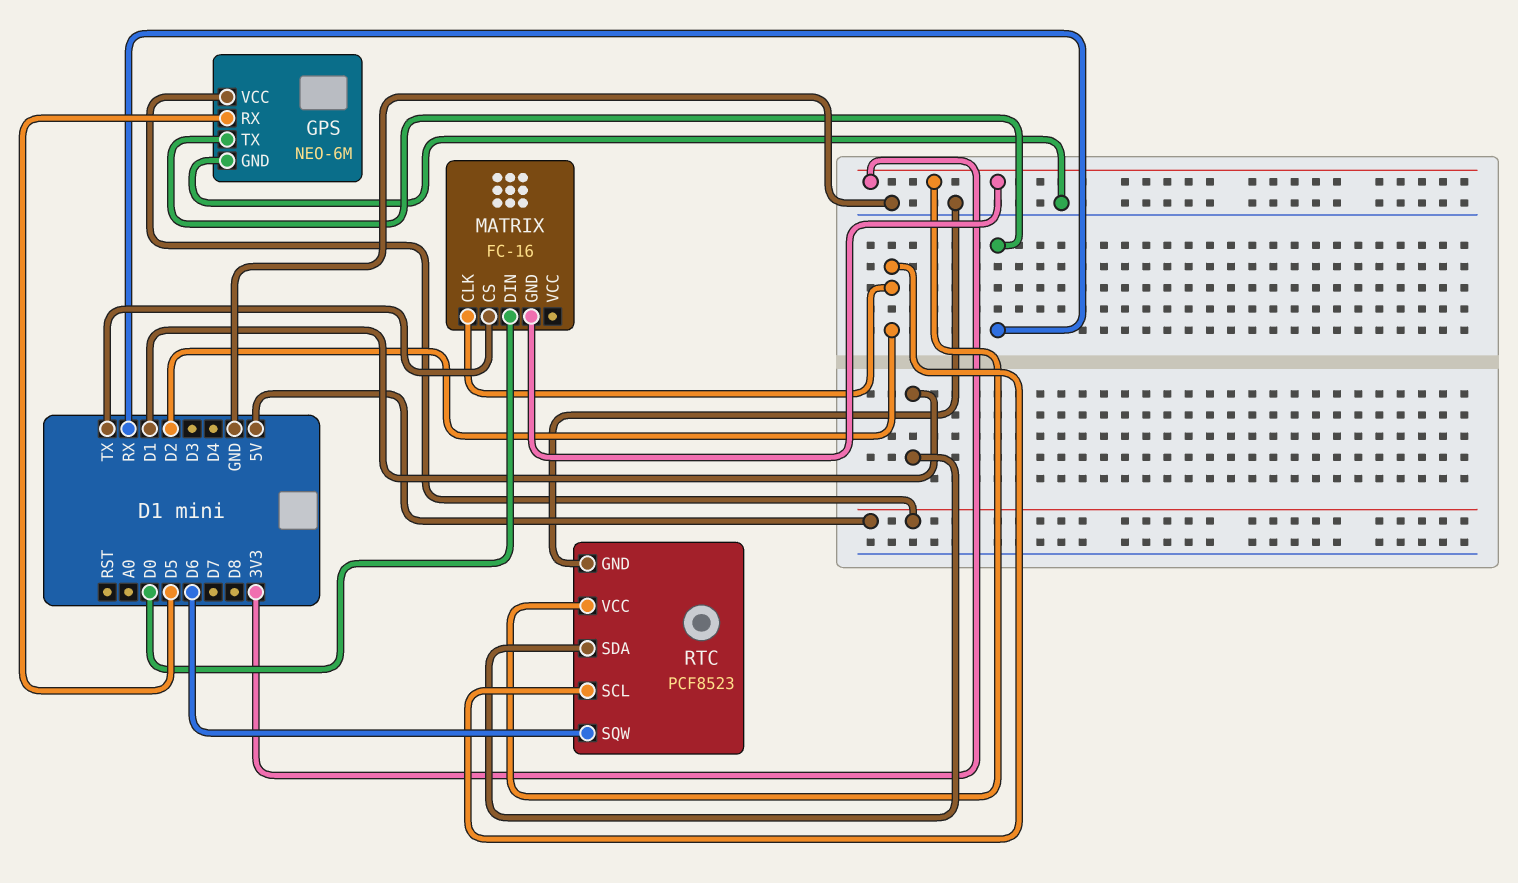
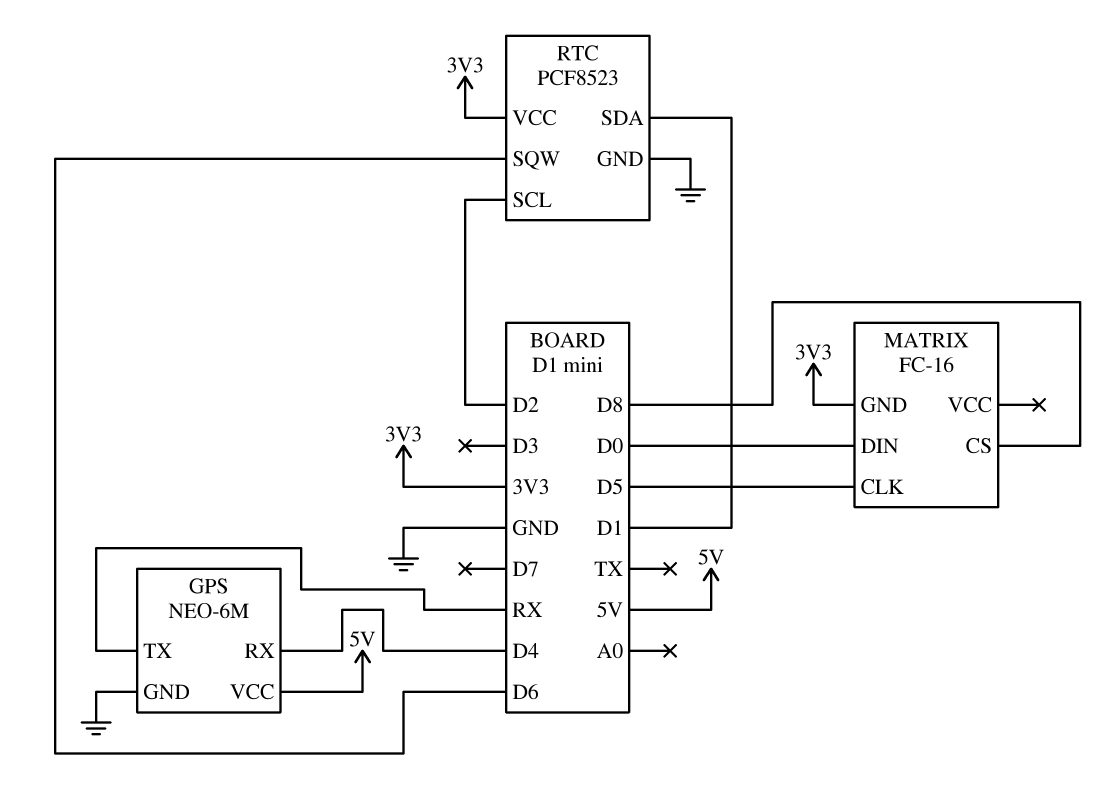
GPS pin RX: D5 -> D4
MATRIX pin CLK: D2 -> D5
MATRIX pin CS: TX -> D8

